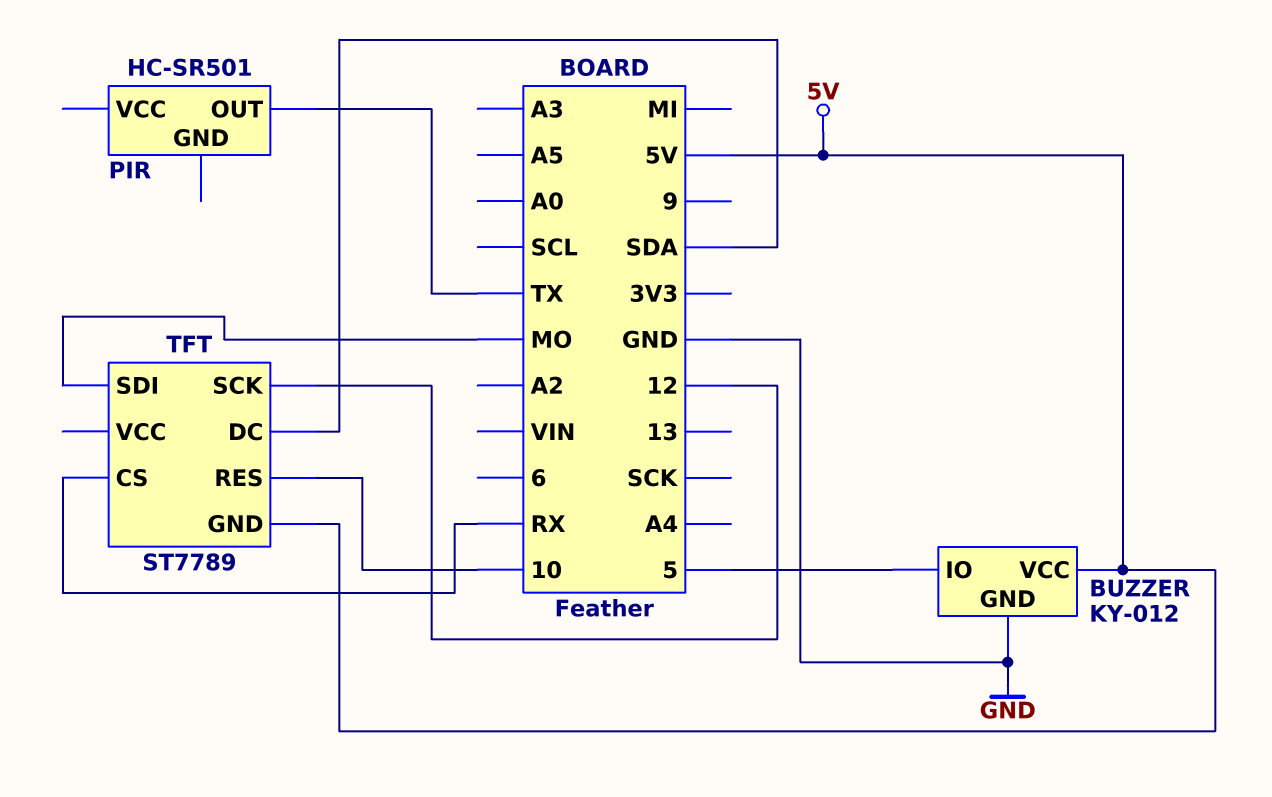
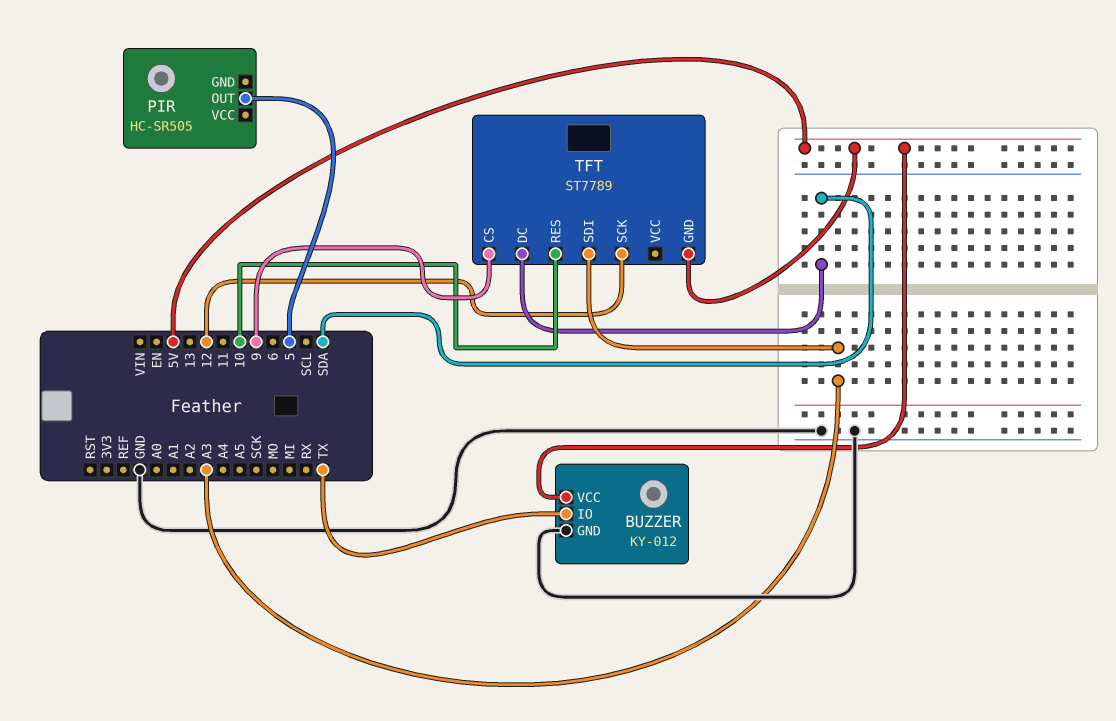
BUZZER pin IO: 5 -> TX
PIR: HC-SR501 -> HC-SR505
PIR pin OUT: TX -> 5
TFT pin CS: RX -> 9
TFT pin SDI: MO -> A3

